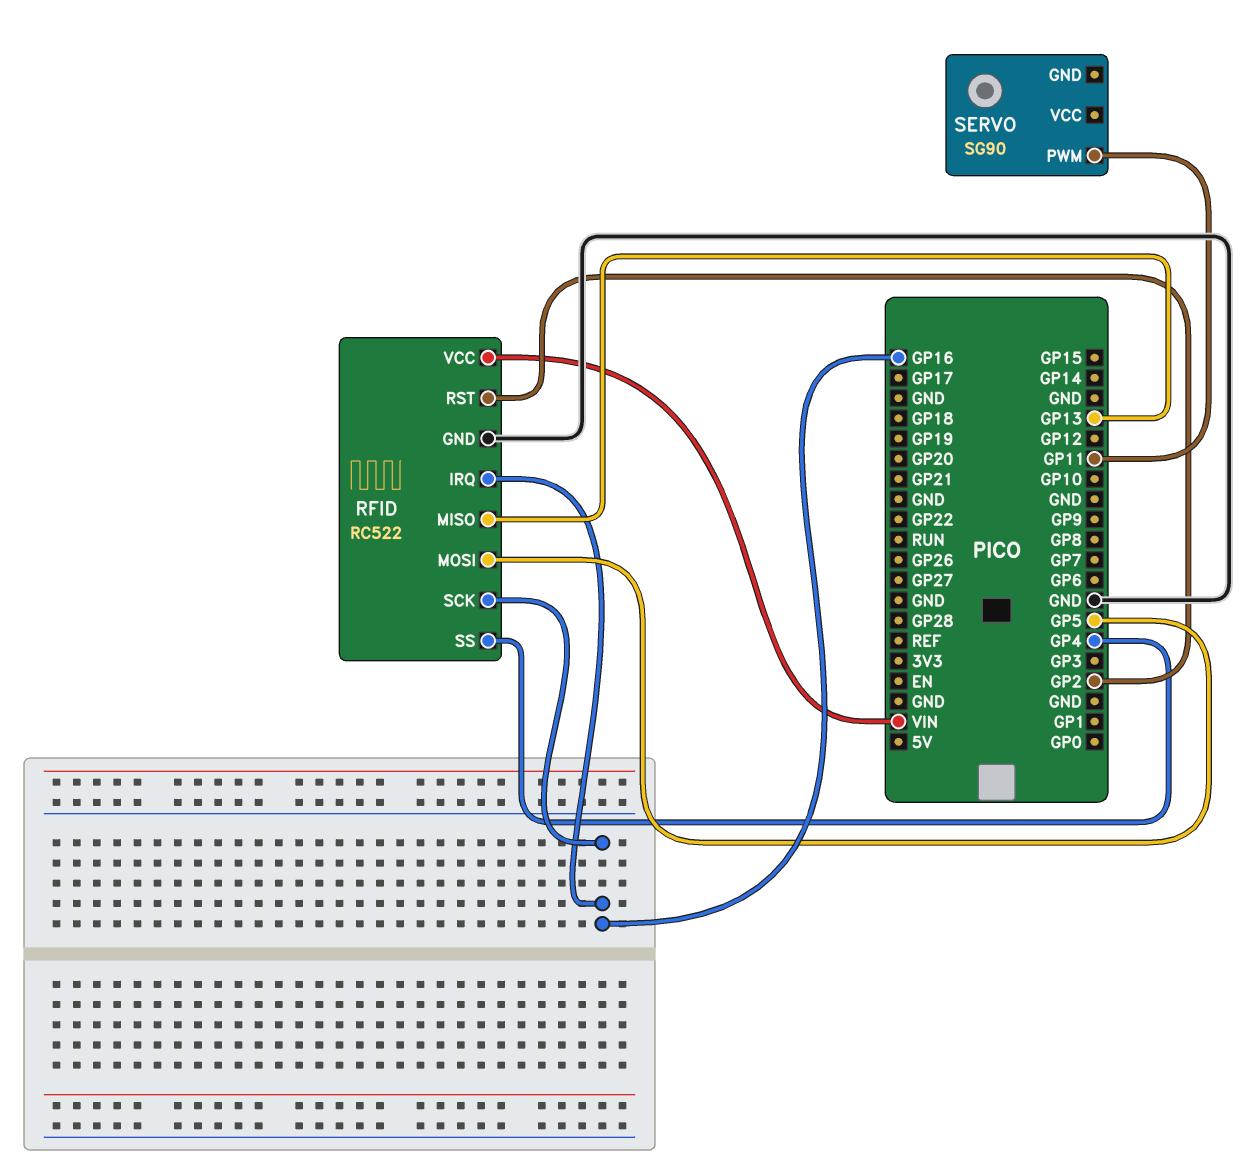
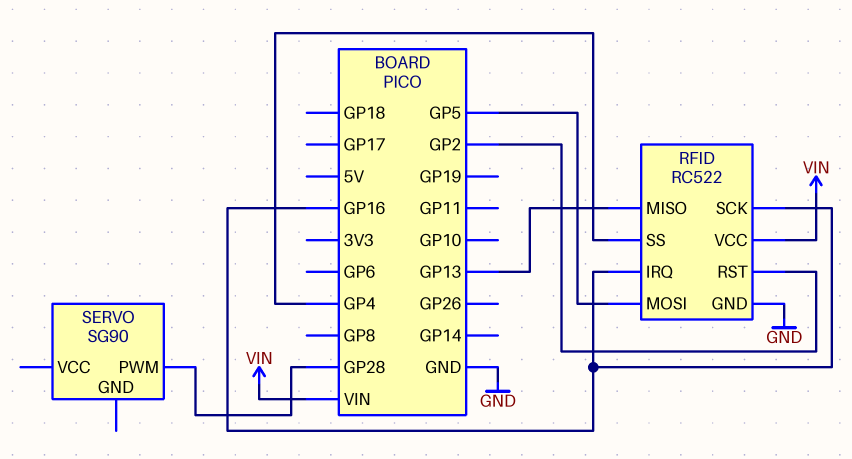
SERVO pin PWM: GP11 -> GP28

